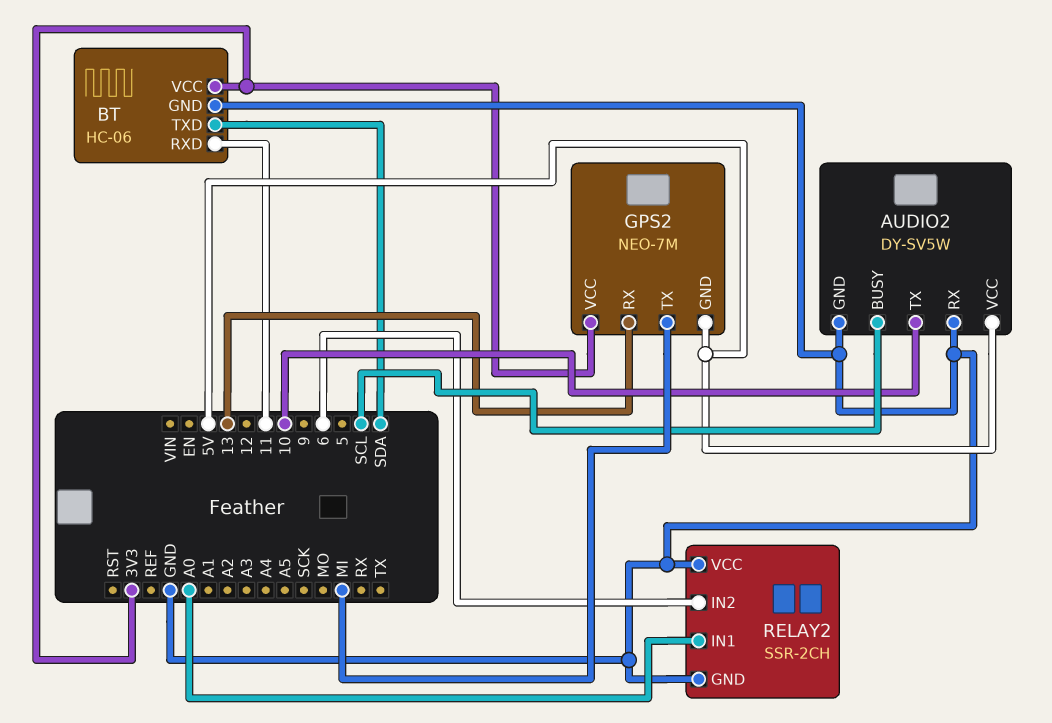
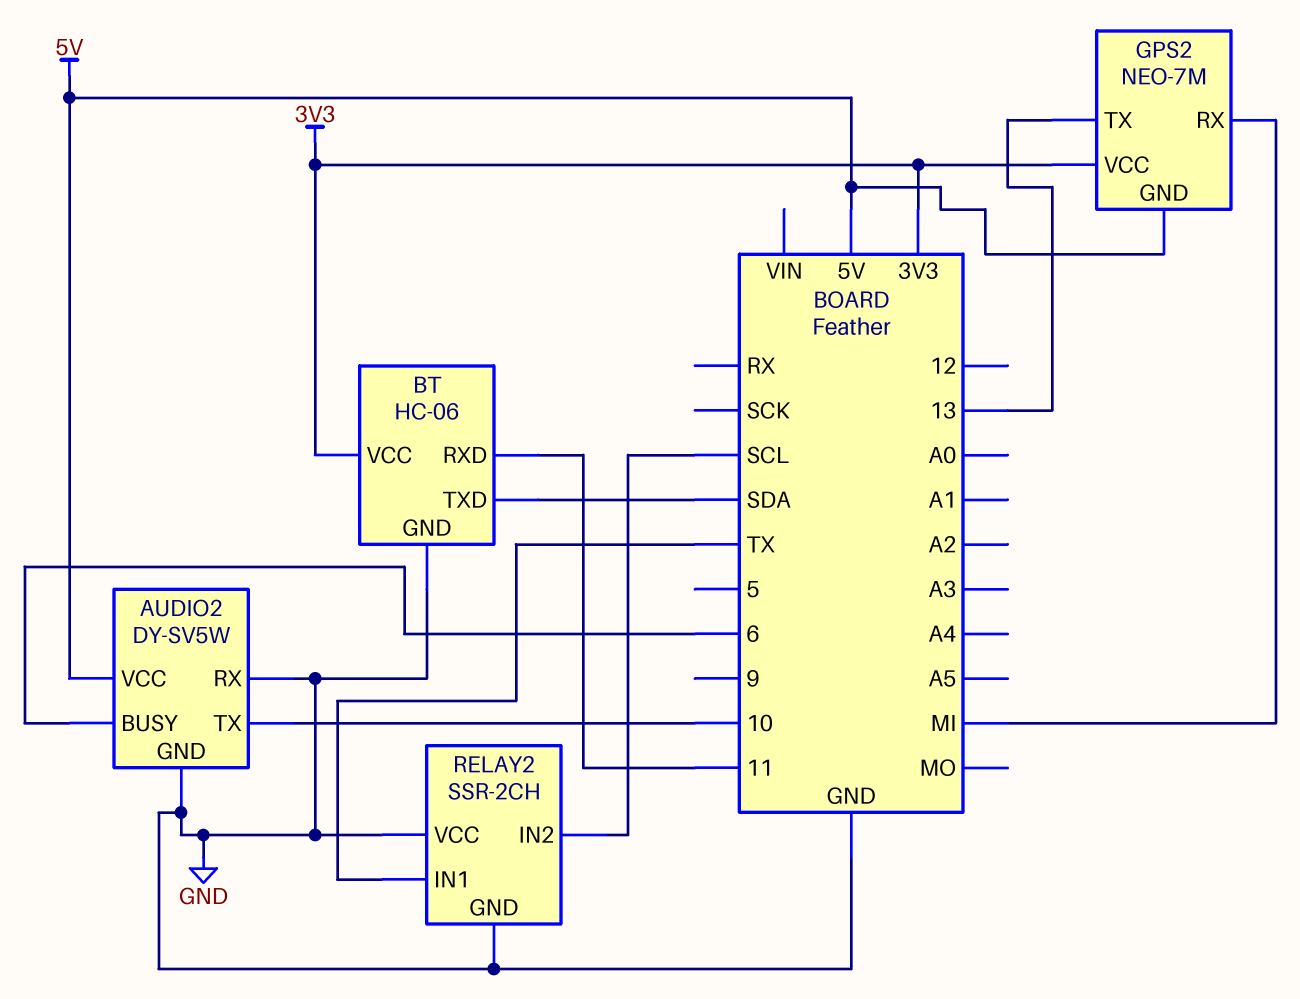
AUDIO2 pin BUSY: SCL -> 6
GPS2 pin RX: 13 -> MI
GPS2 pin TX: MI -> 13
RELAY2 pin IN1: A0 -> TX
RELAY2 pin IN2: 6 -> SCL

